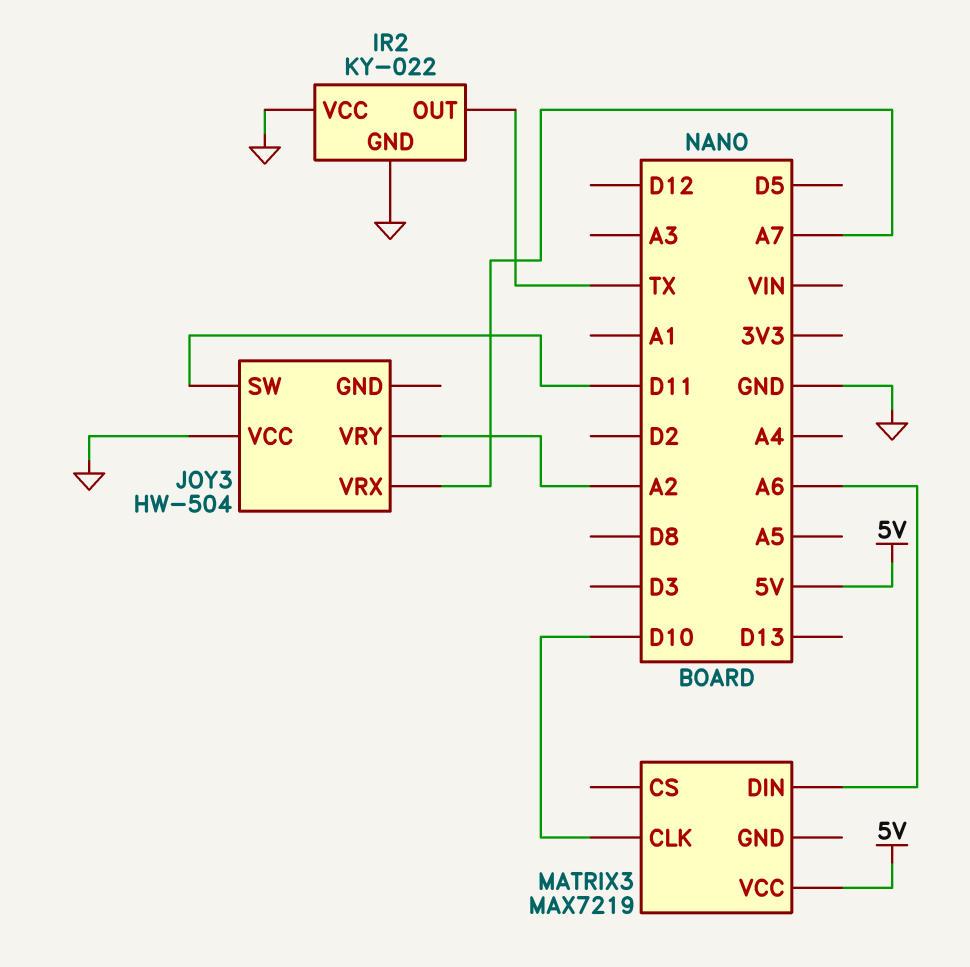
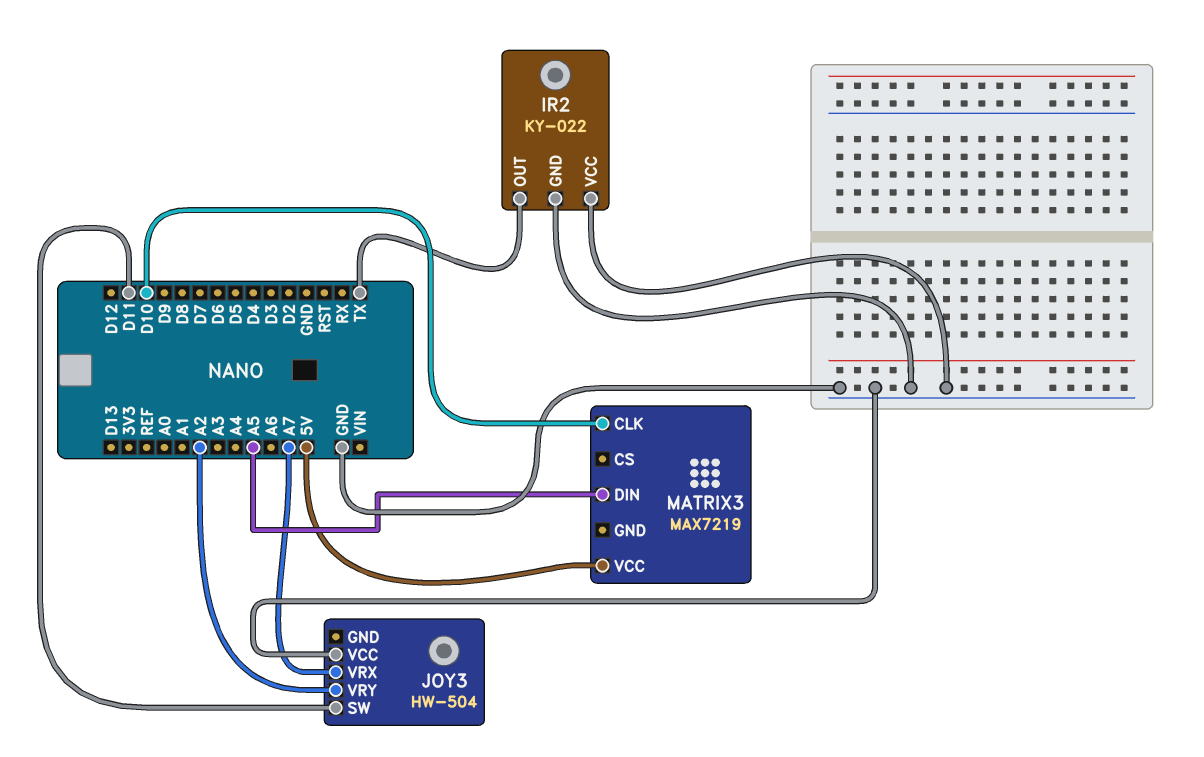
MATRIX3 pin DIN: A6 -> A5

